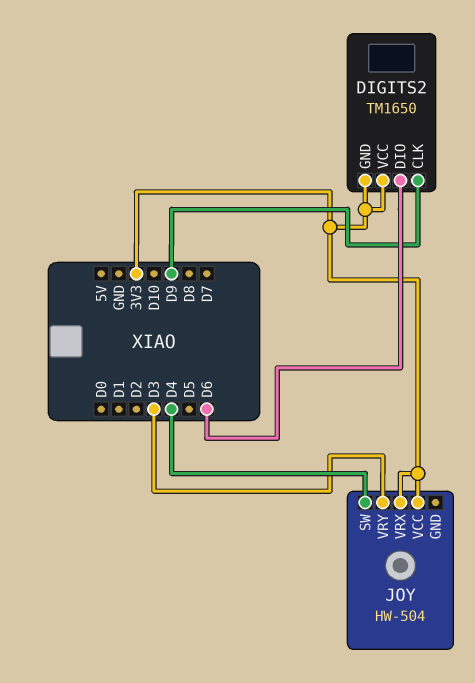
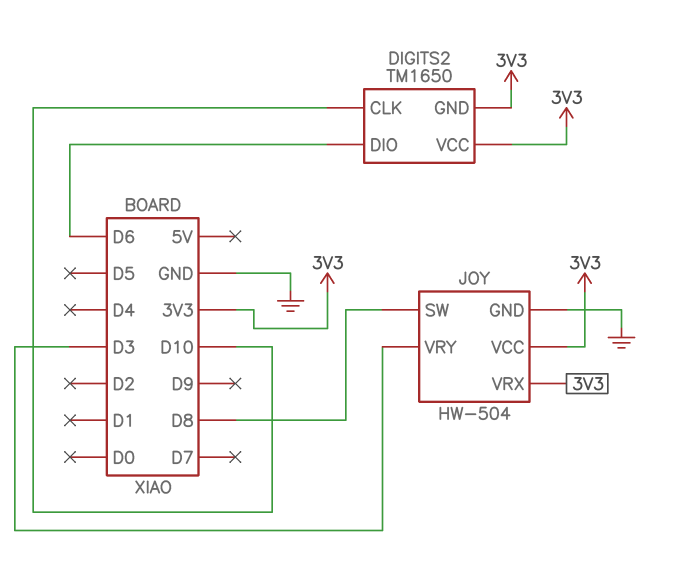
DIGITS2 pin CLK: D9 -> D10
JOY pin GND: none -> GND
JOY pin SW: D4 -> D8

